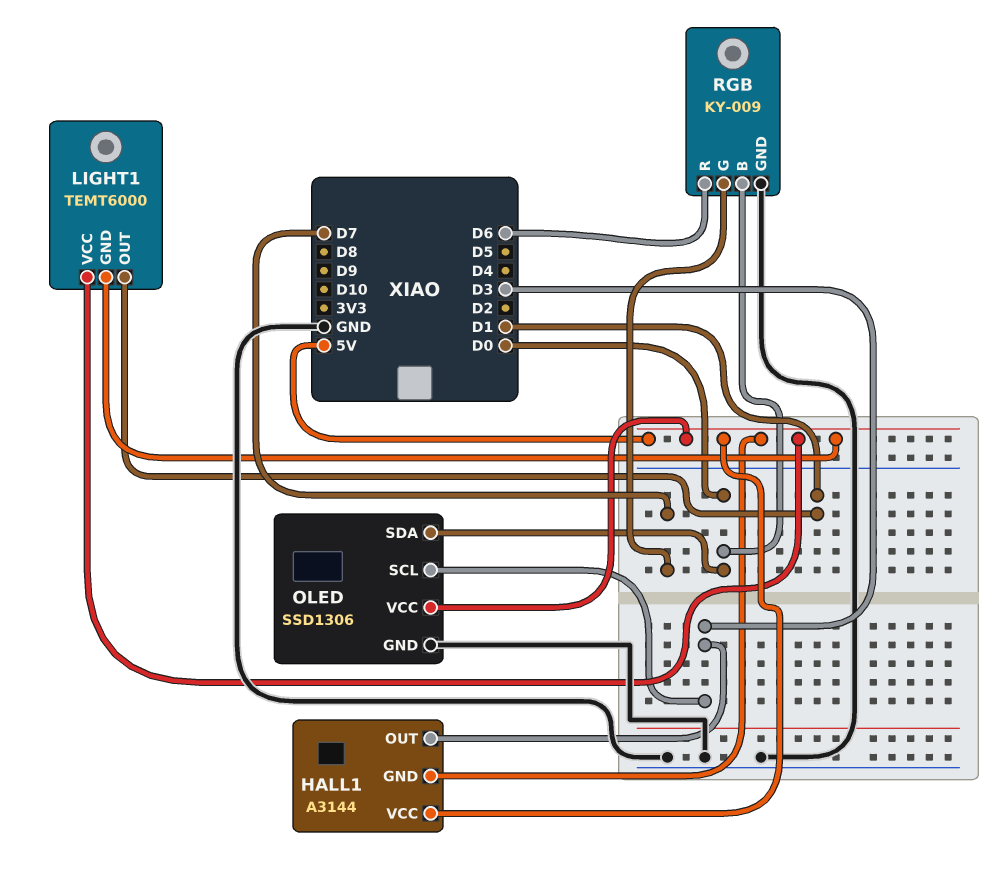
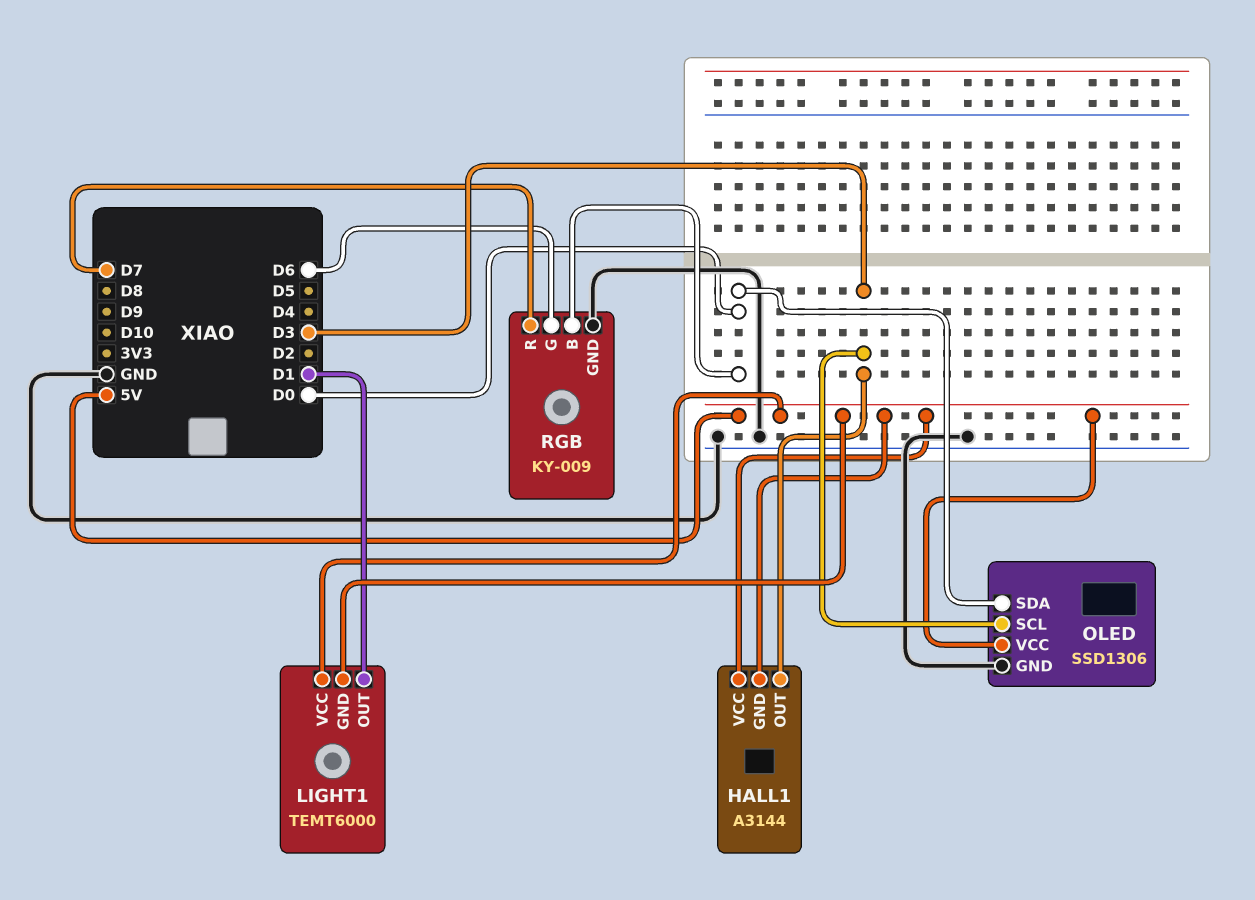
RGB pin G: D7 -> D6
RGB pin R: D6 -> D7

